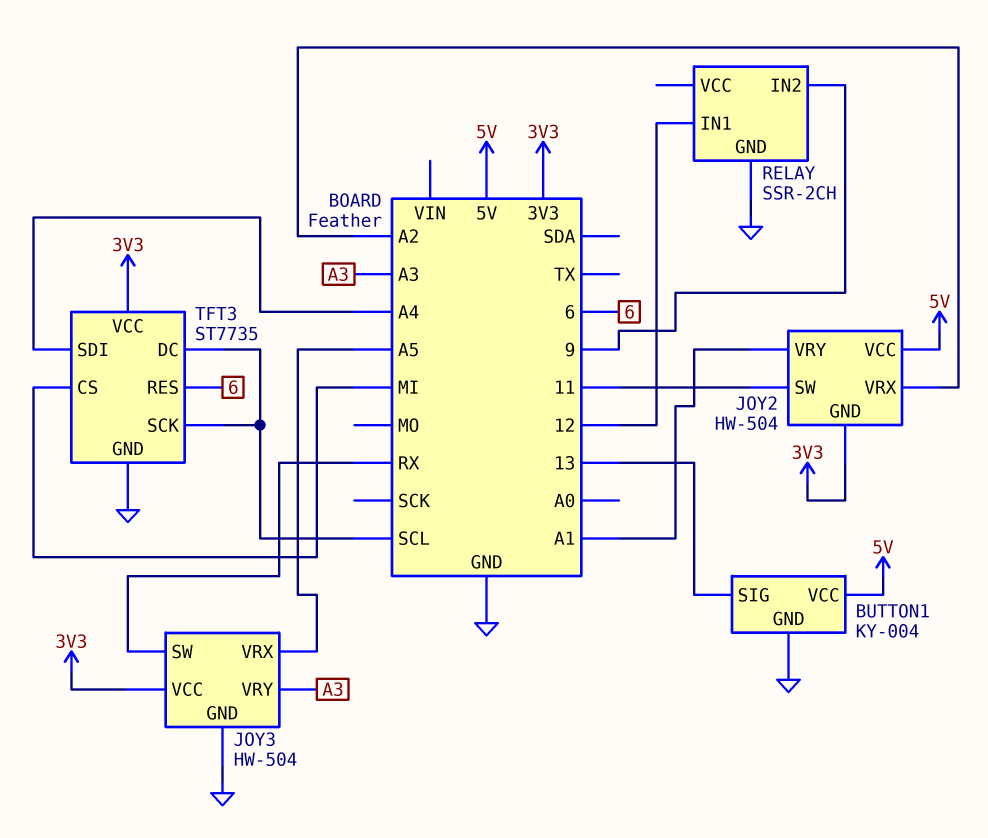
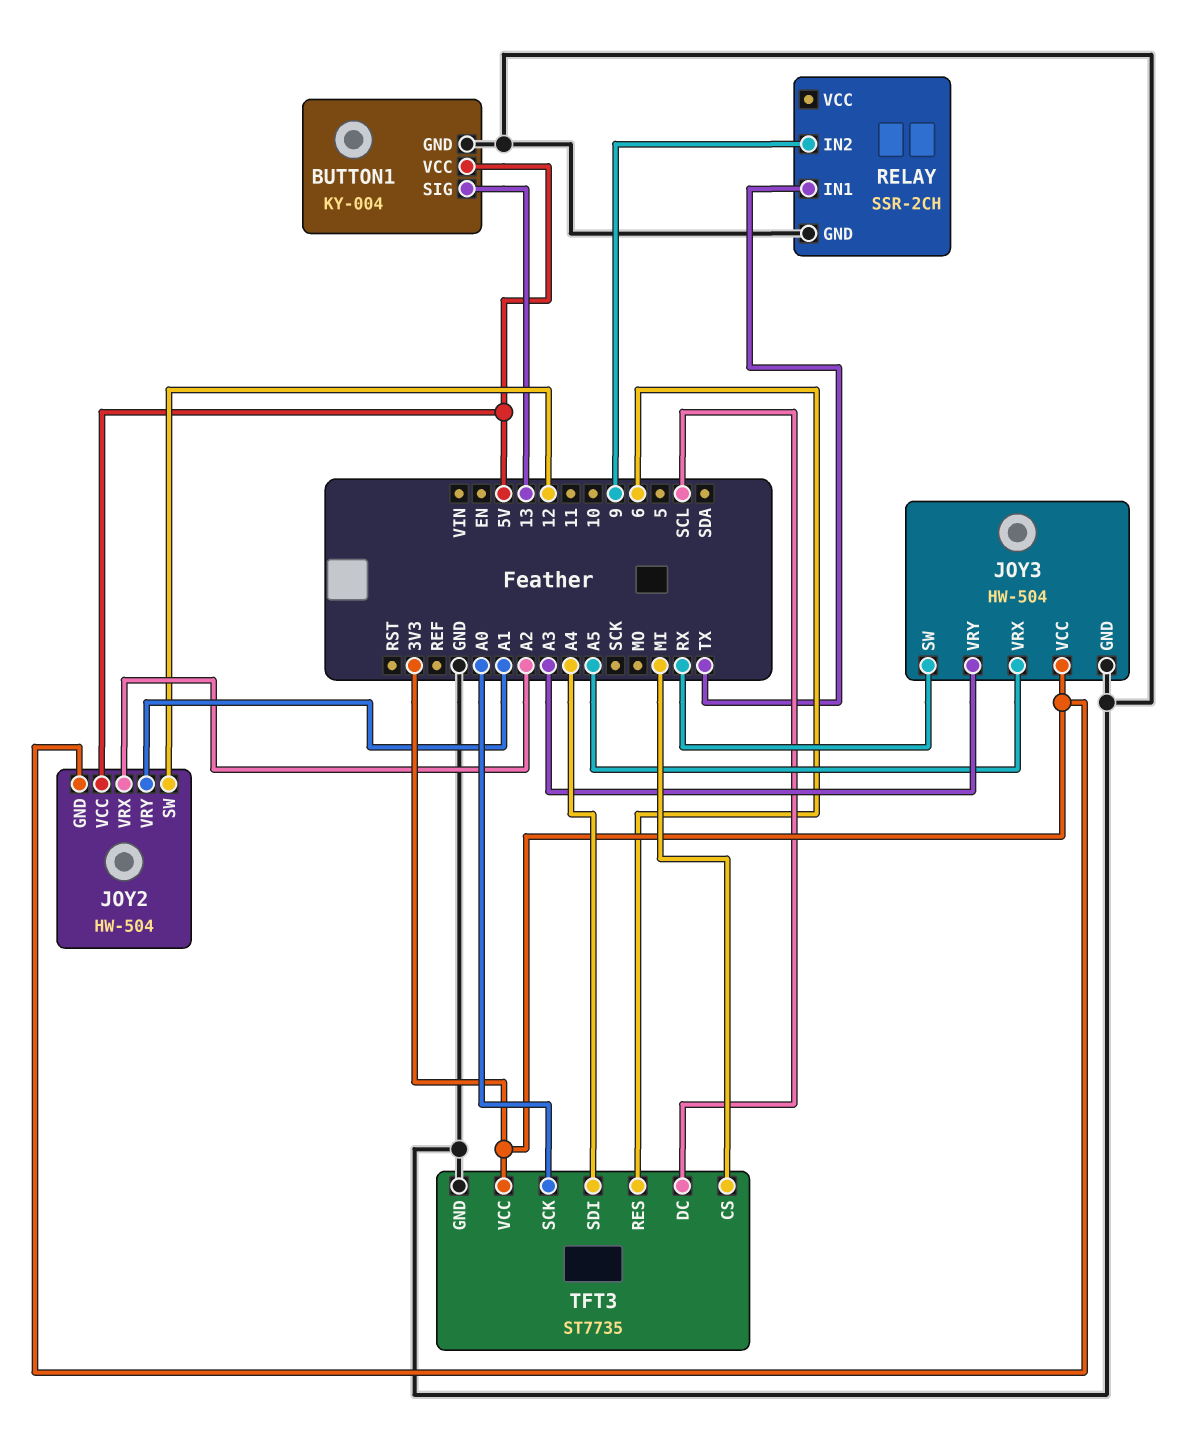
JOY2 pin SW: 11 -> 12
RELAY pin IN1: 12 -> TX
TFT3 pin SCK: SCL -> A0

